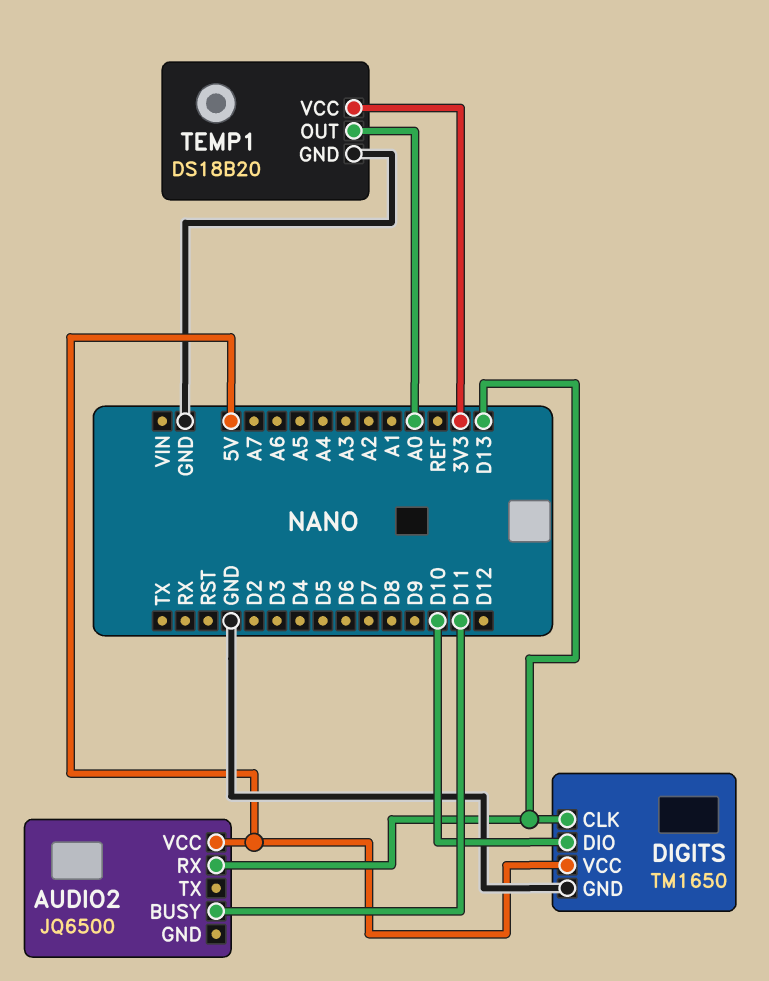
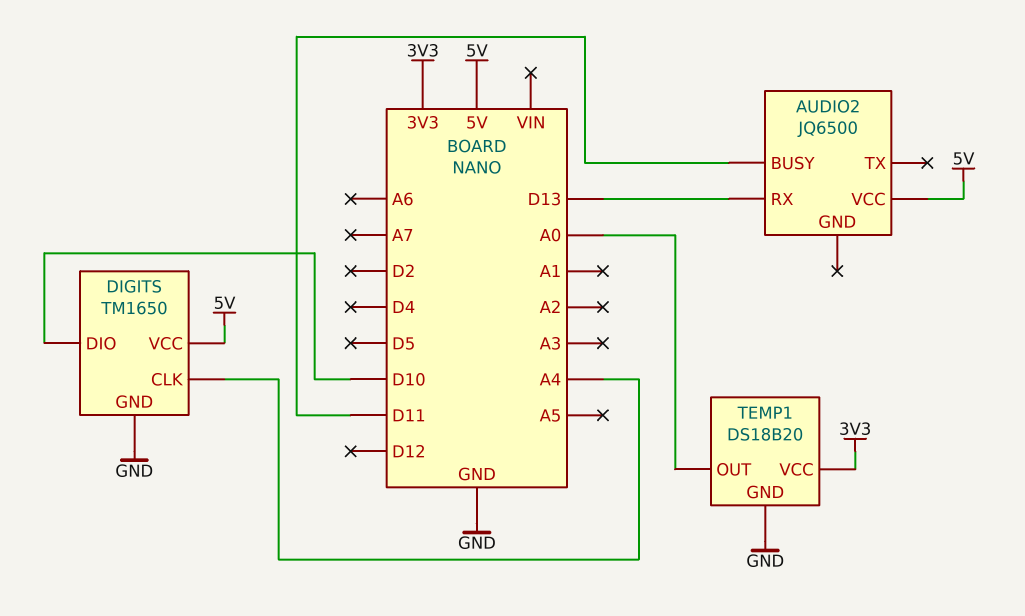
DIGITS pin CLK: D13 -> A4

